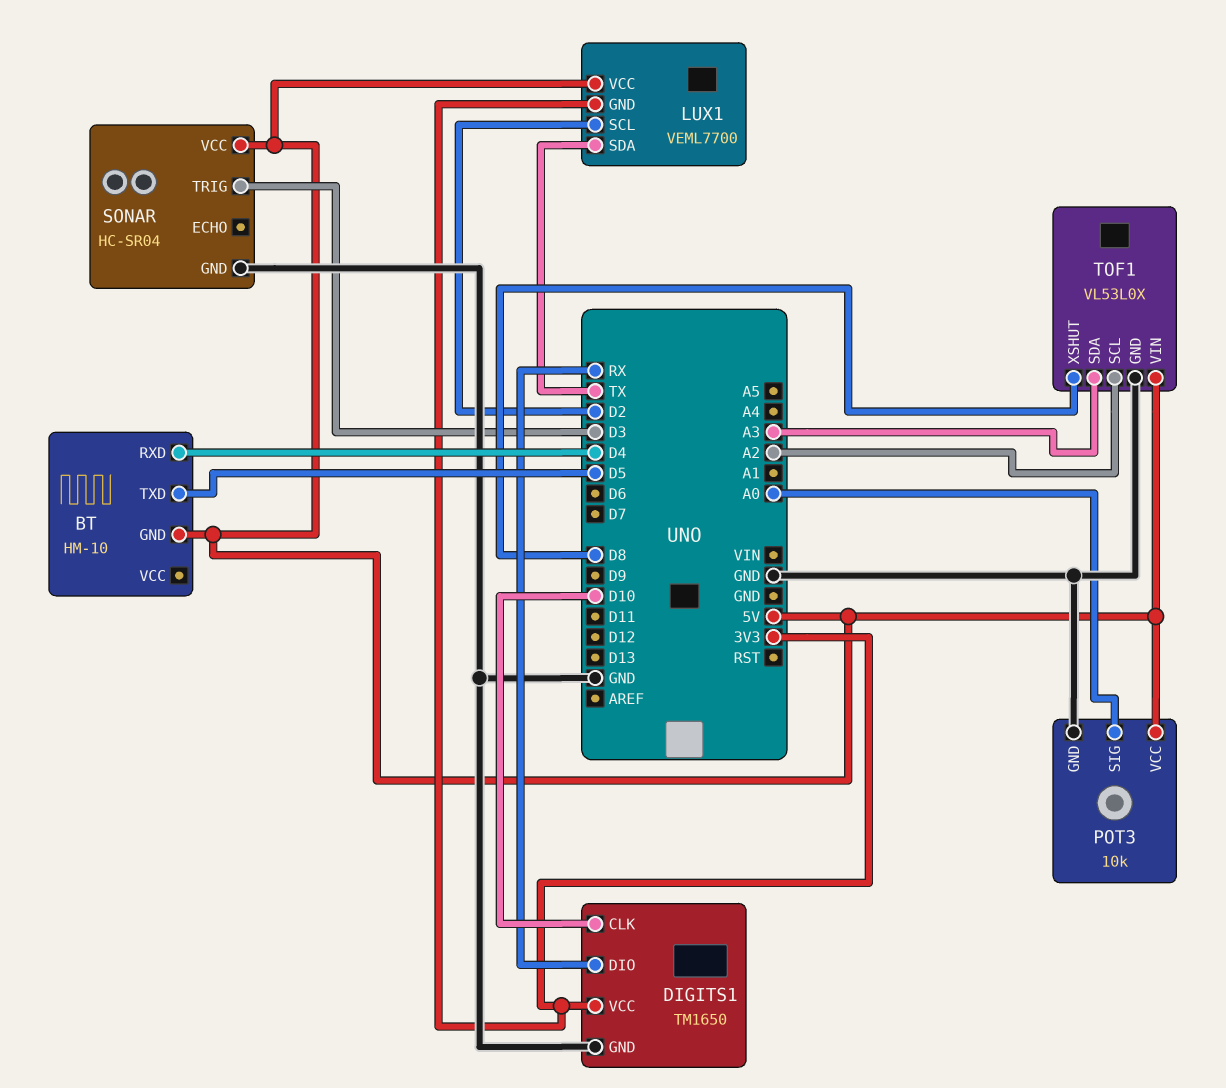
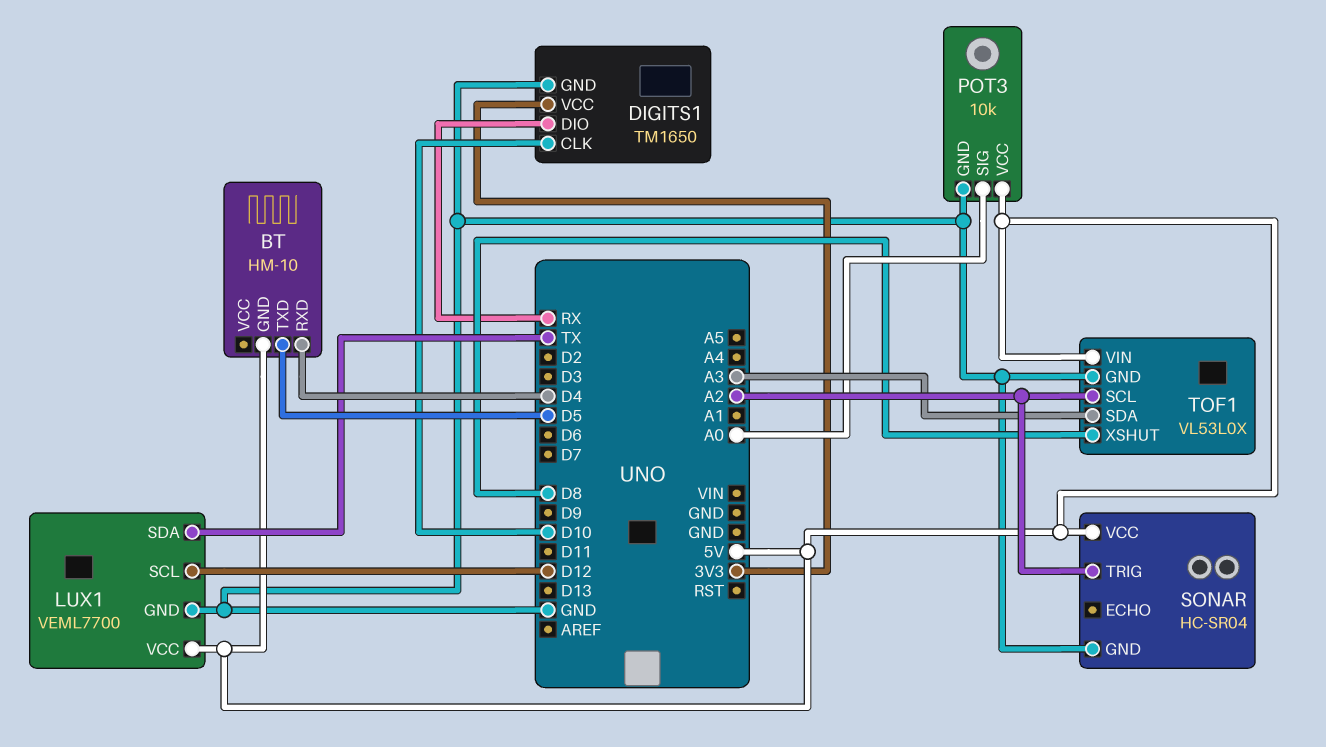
LUX1 pin GND: 3V3 -> GND
LUX1 pin SCL: D2 -> D12
SONAR pin TRIG: D3 -> A2

